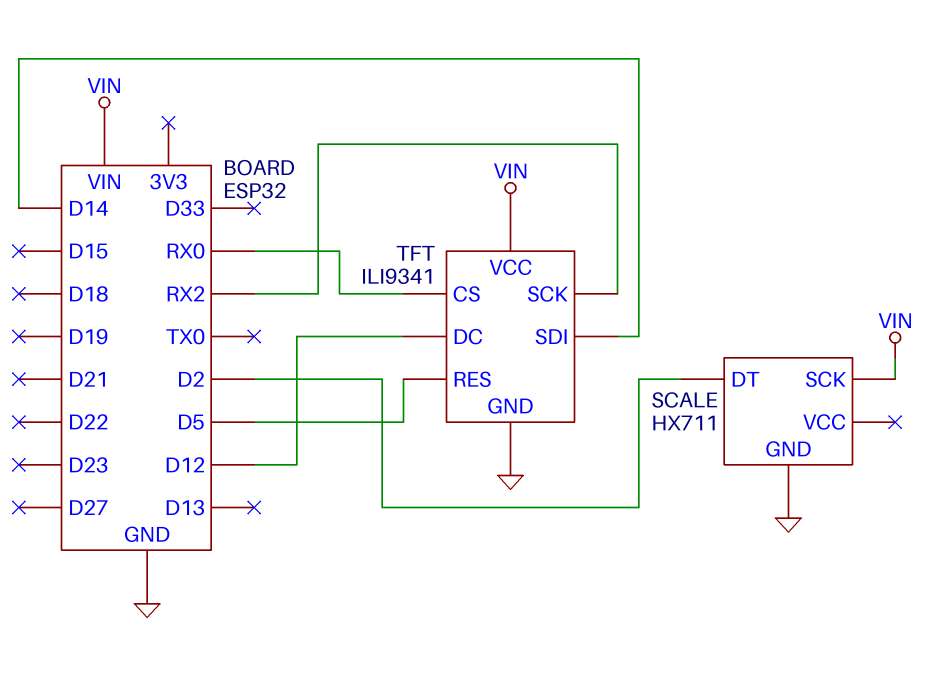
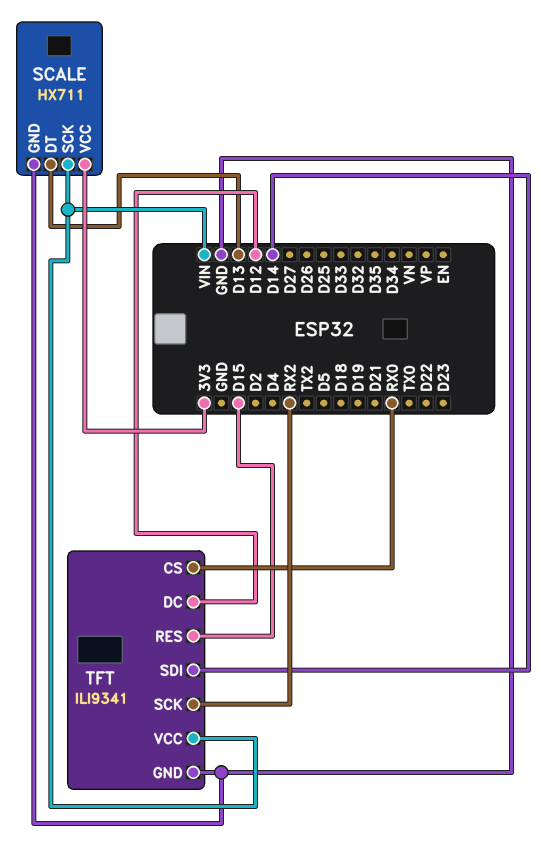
SCALE pin DT: D2 -> D13
SCALE pin VCC: none -> 3V3
TFT pin RES: D5 -> D15

